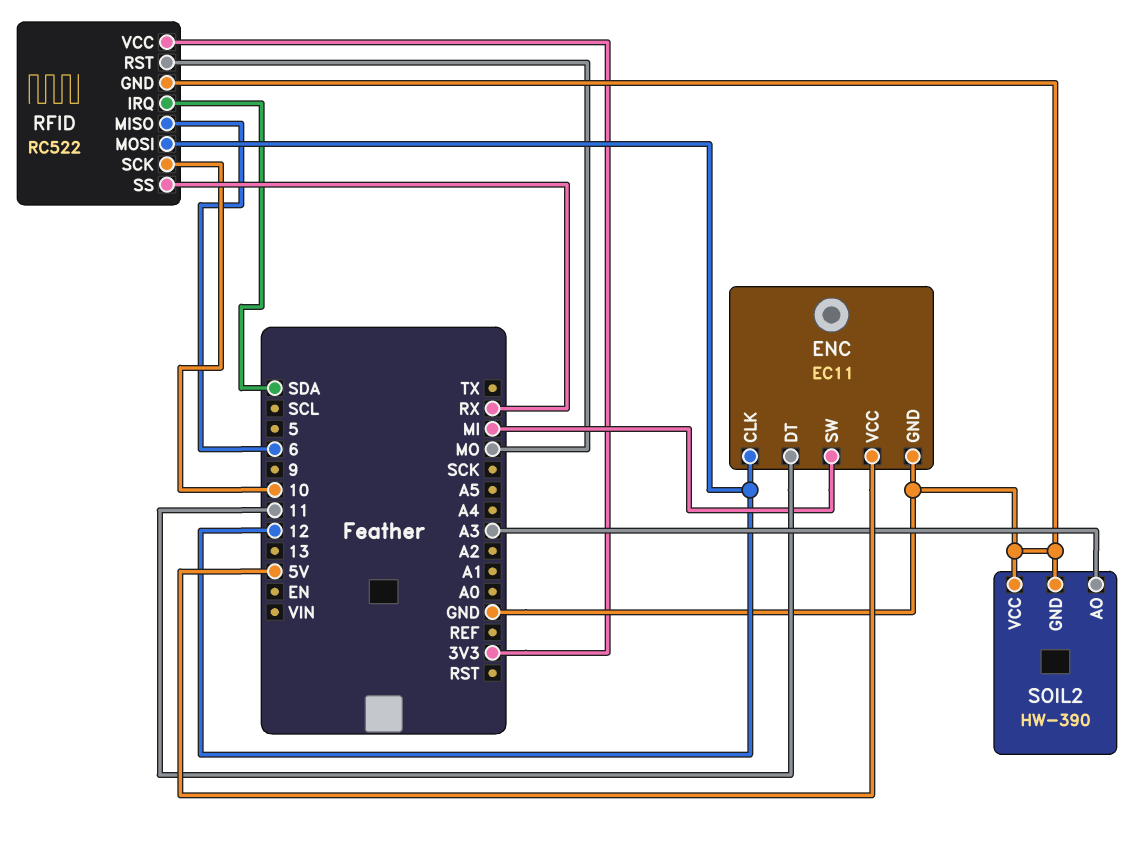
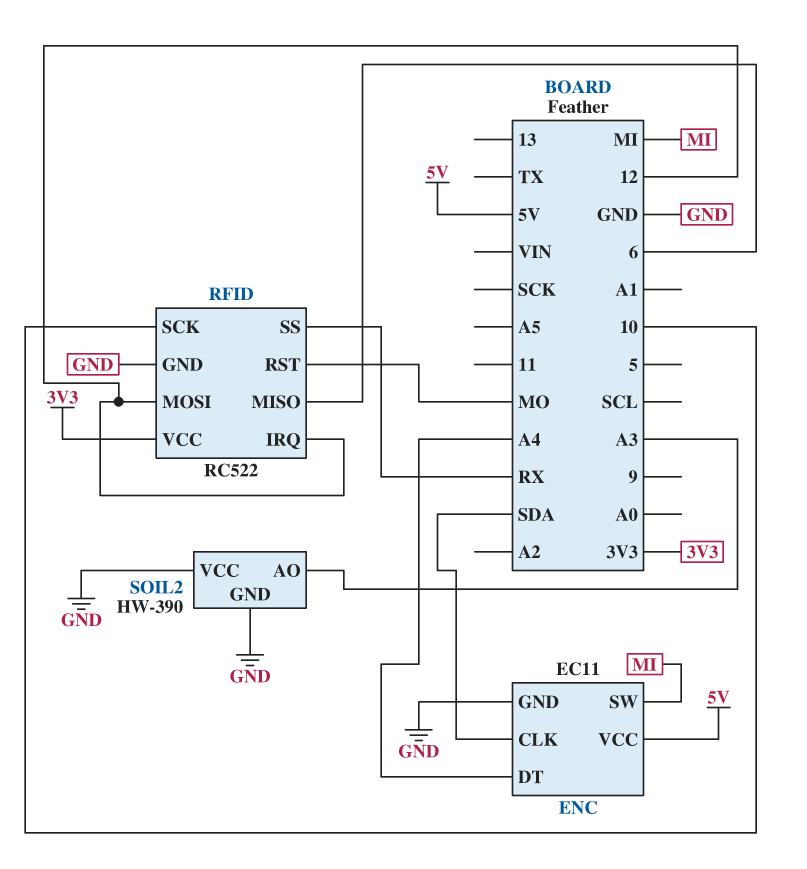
ENC pin CLK: 12 -> SDA
ENC pin DT: 11 -> A4
RFID pin IRQ: SDA -> 12

